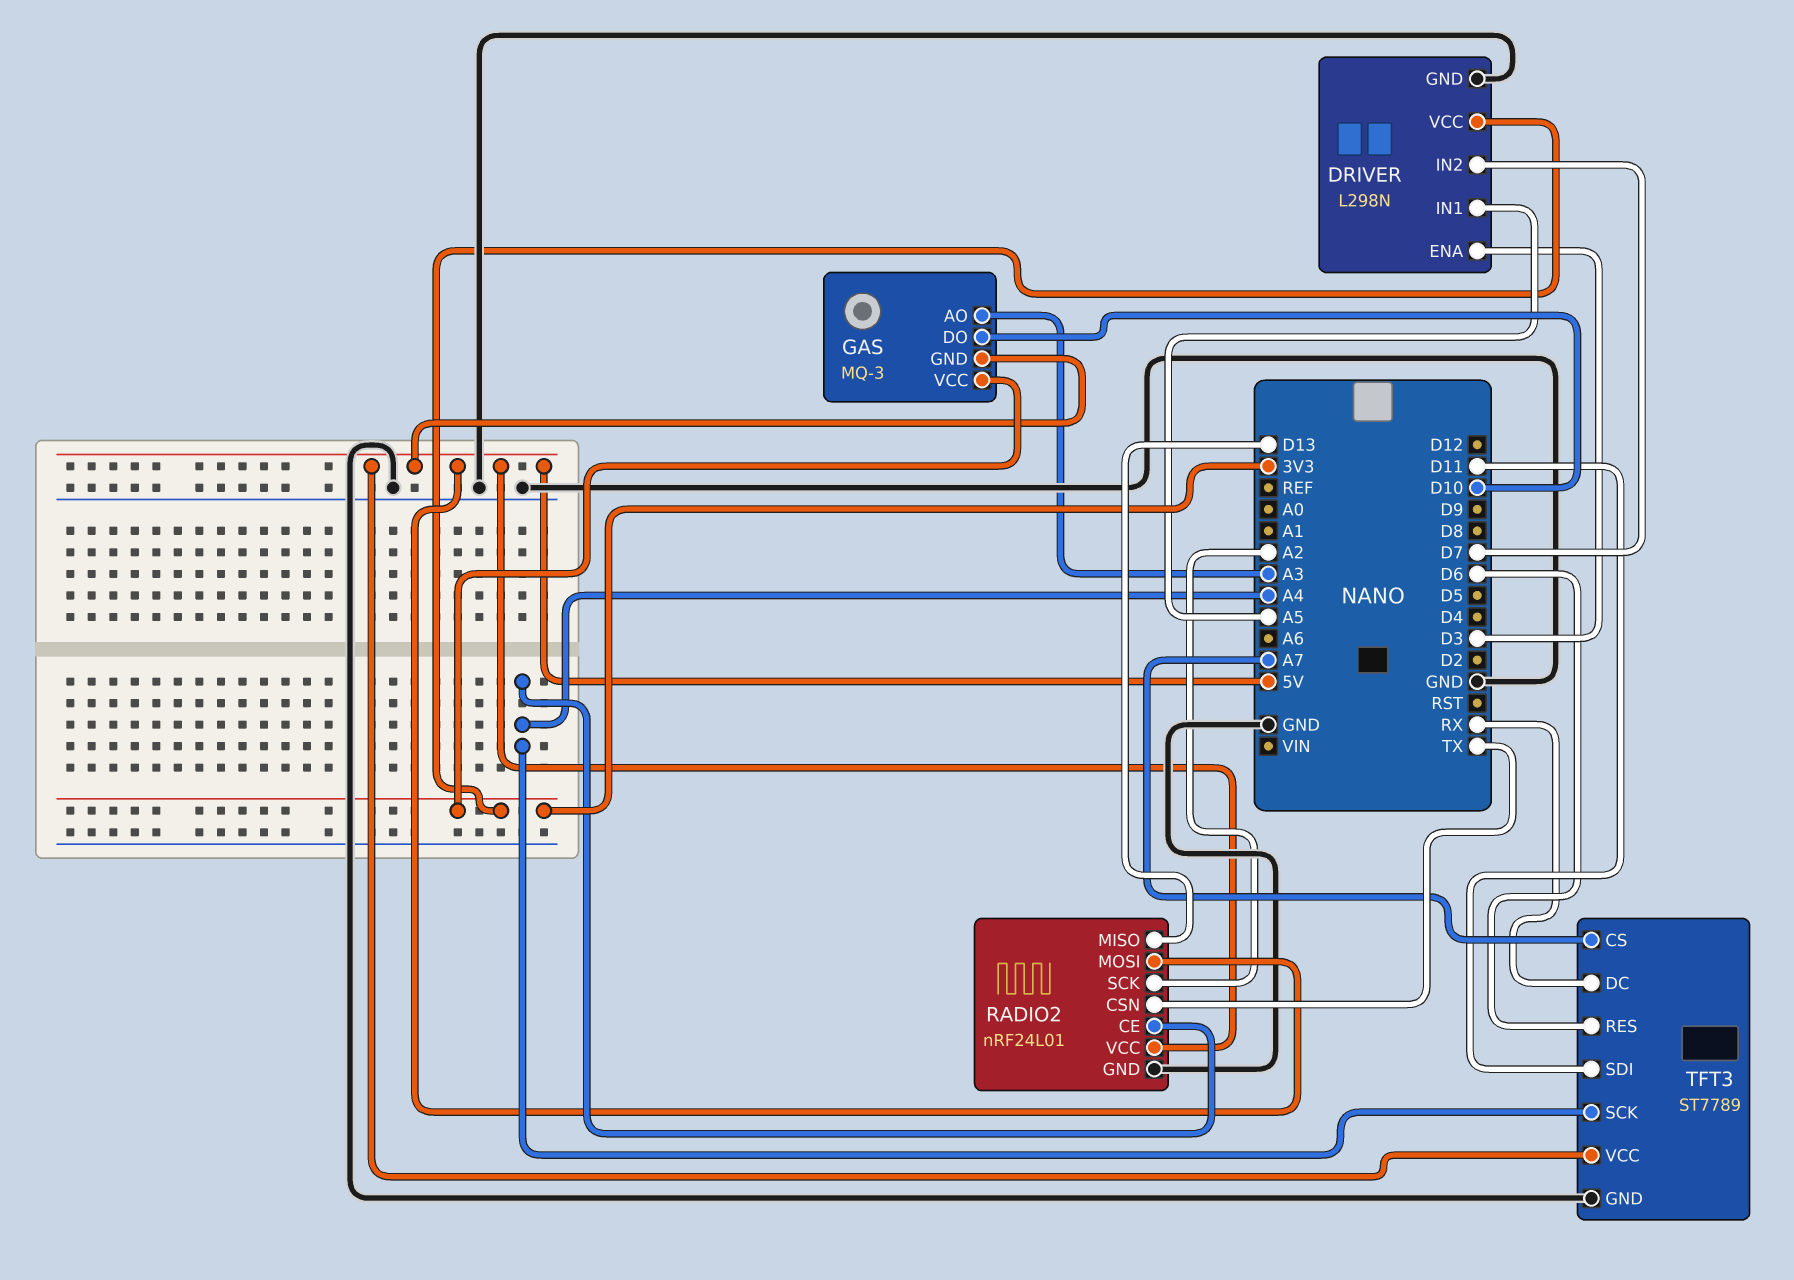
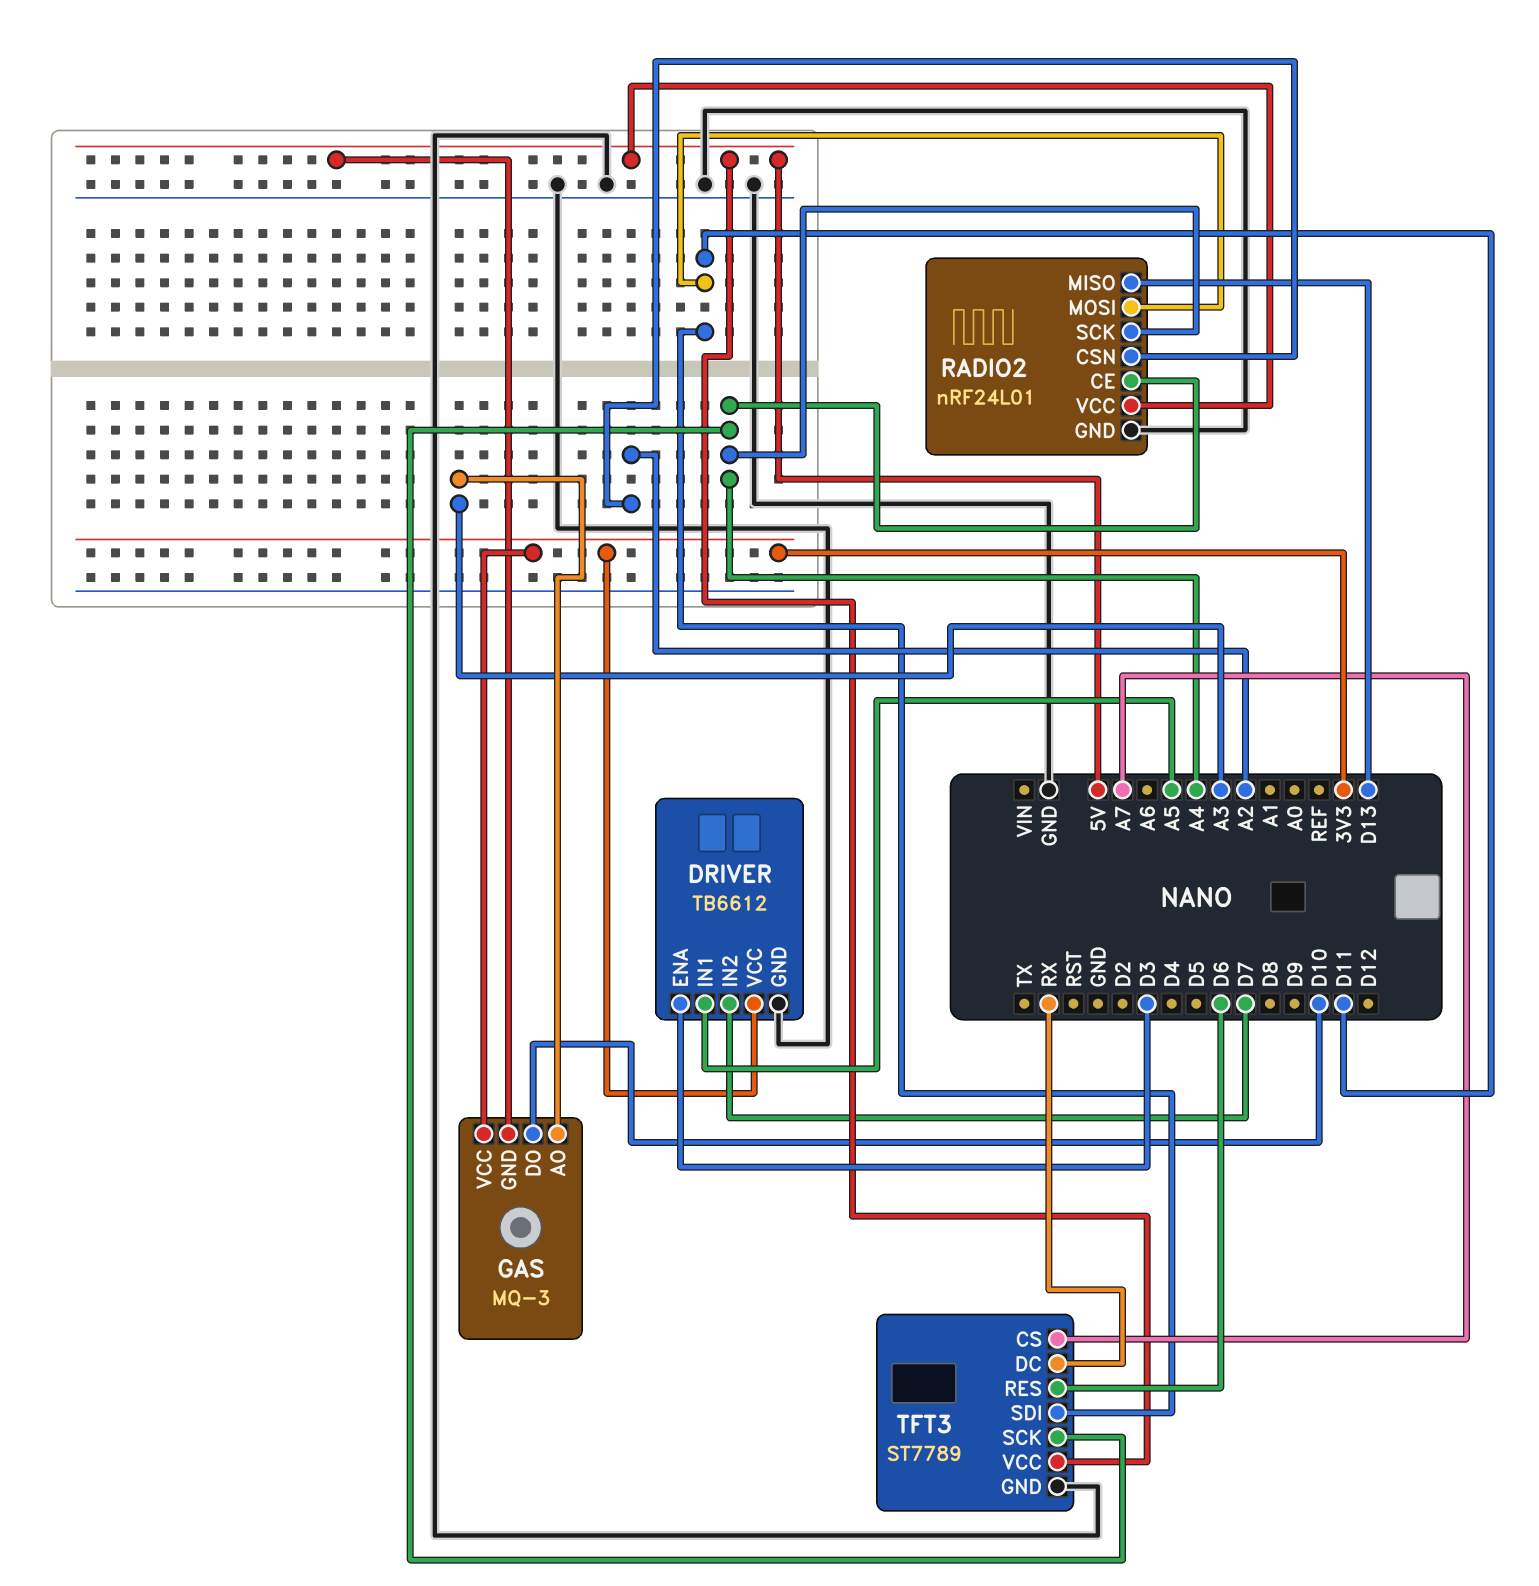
DRIVER: L298N -> TB6612
RADIO2 pin CSN: TX -> A2
RADIO2 pin MOSI: 5V -> D11
RADIO2 pin SCK: A2 -> A4

